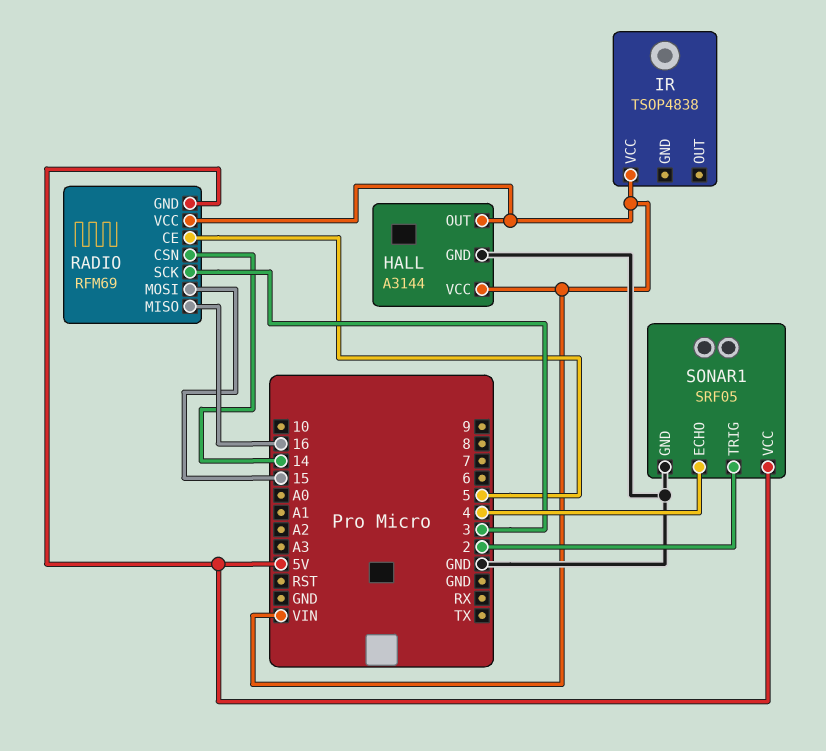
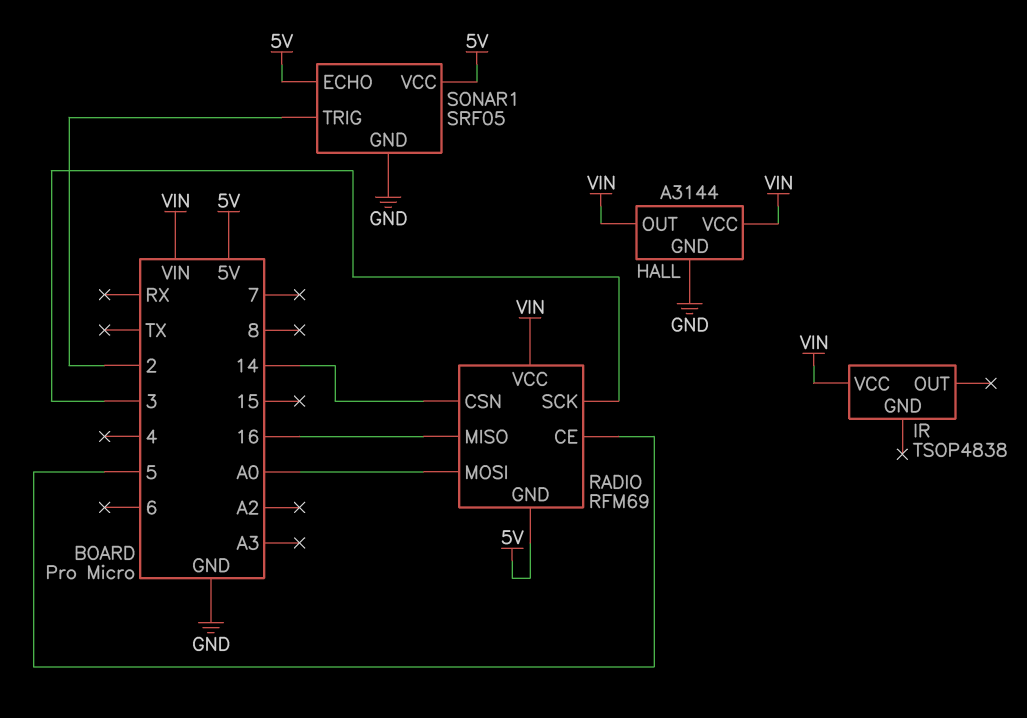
RADIO pin MOSI: 15 -> A0
SONAR1 pin ECHO: 4 -> 5V

